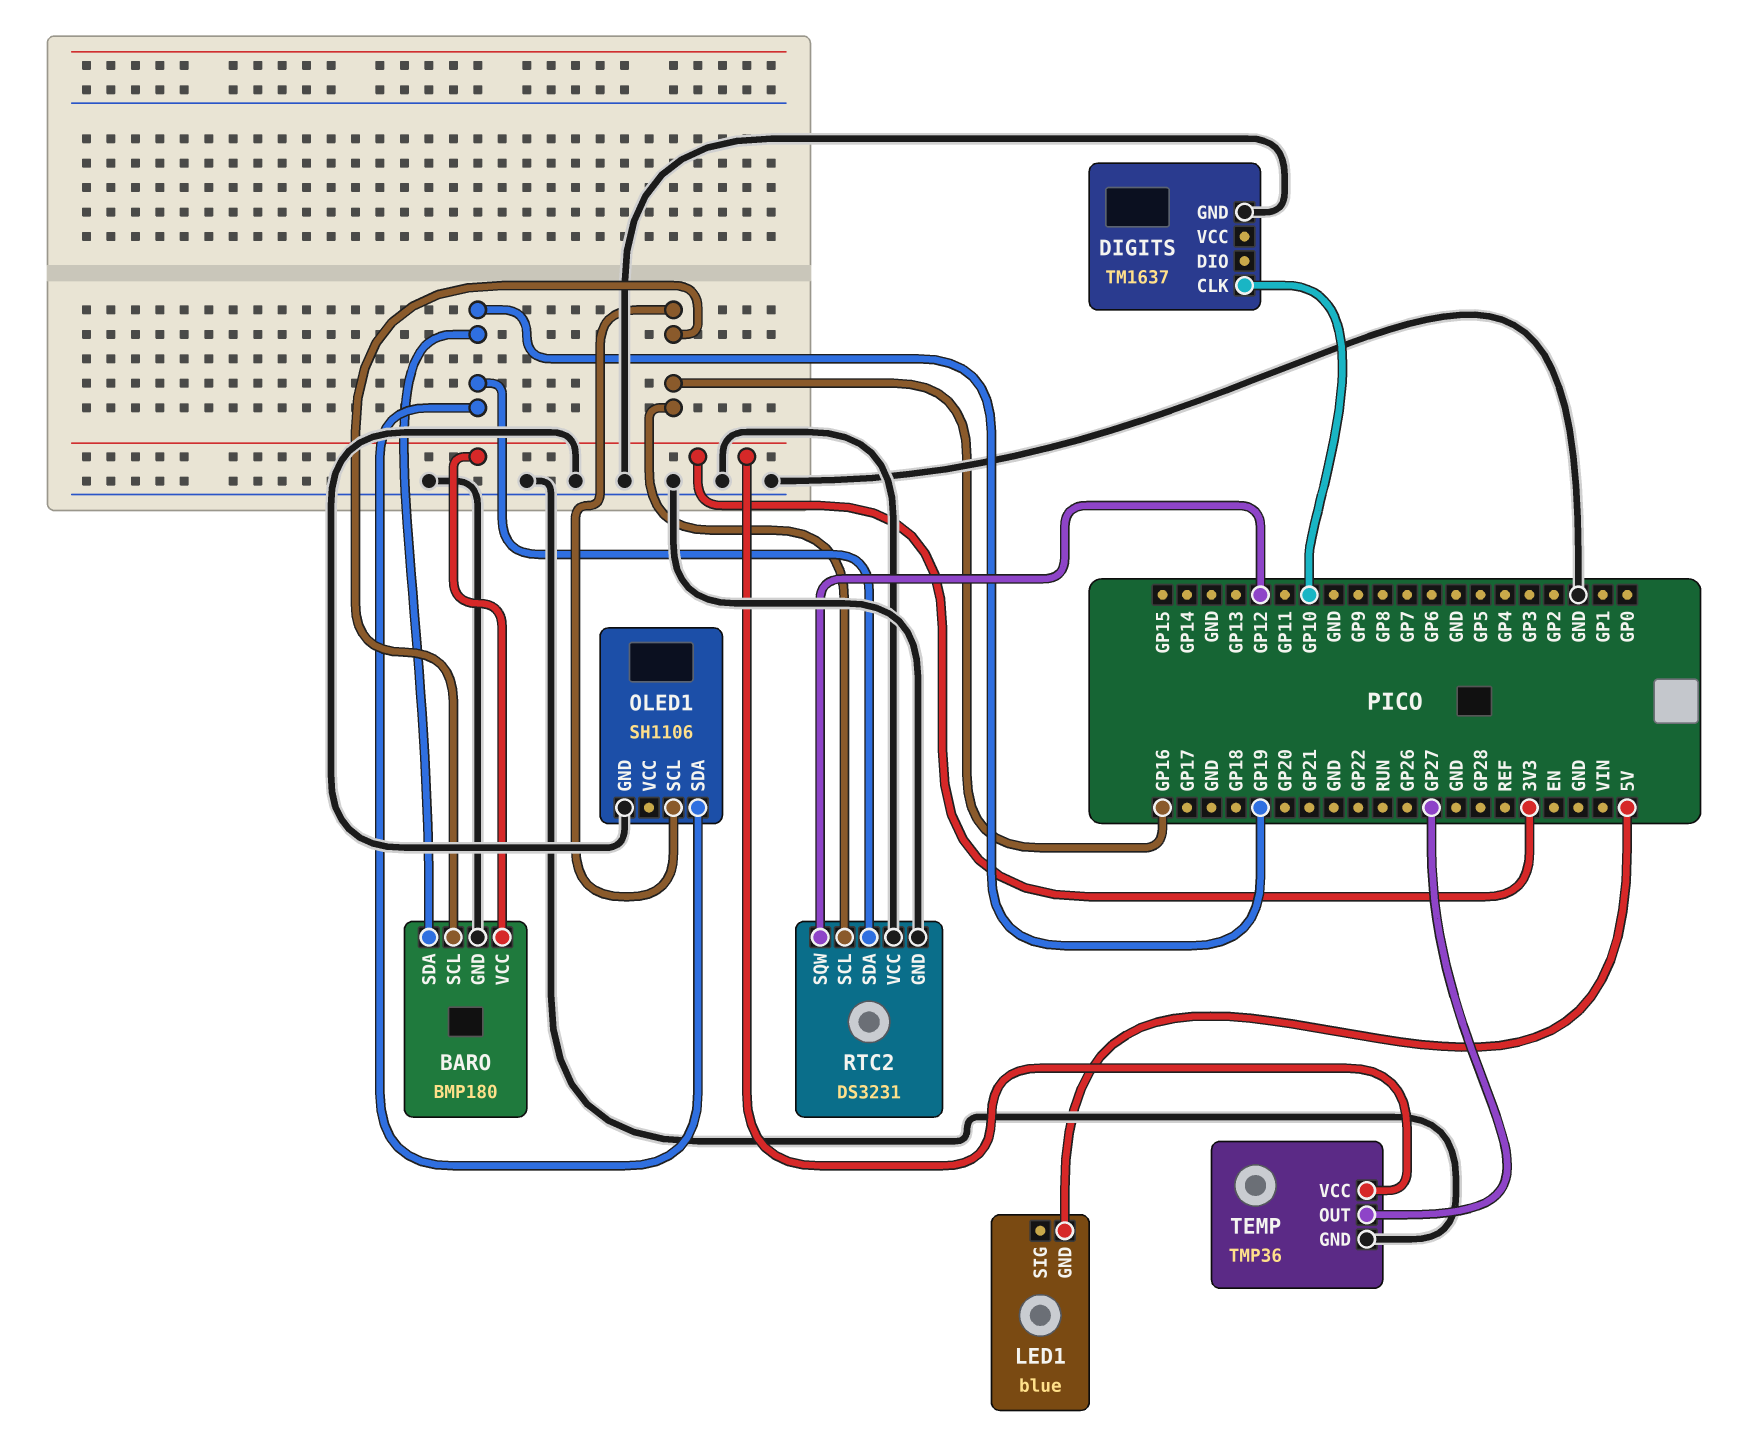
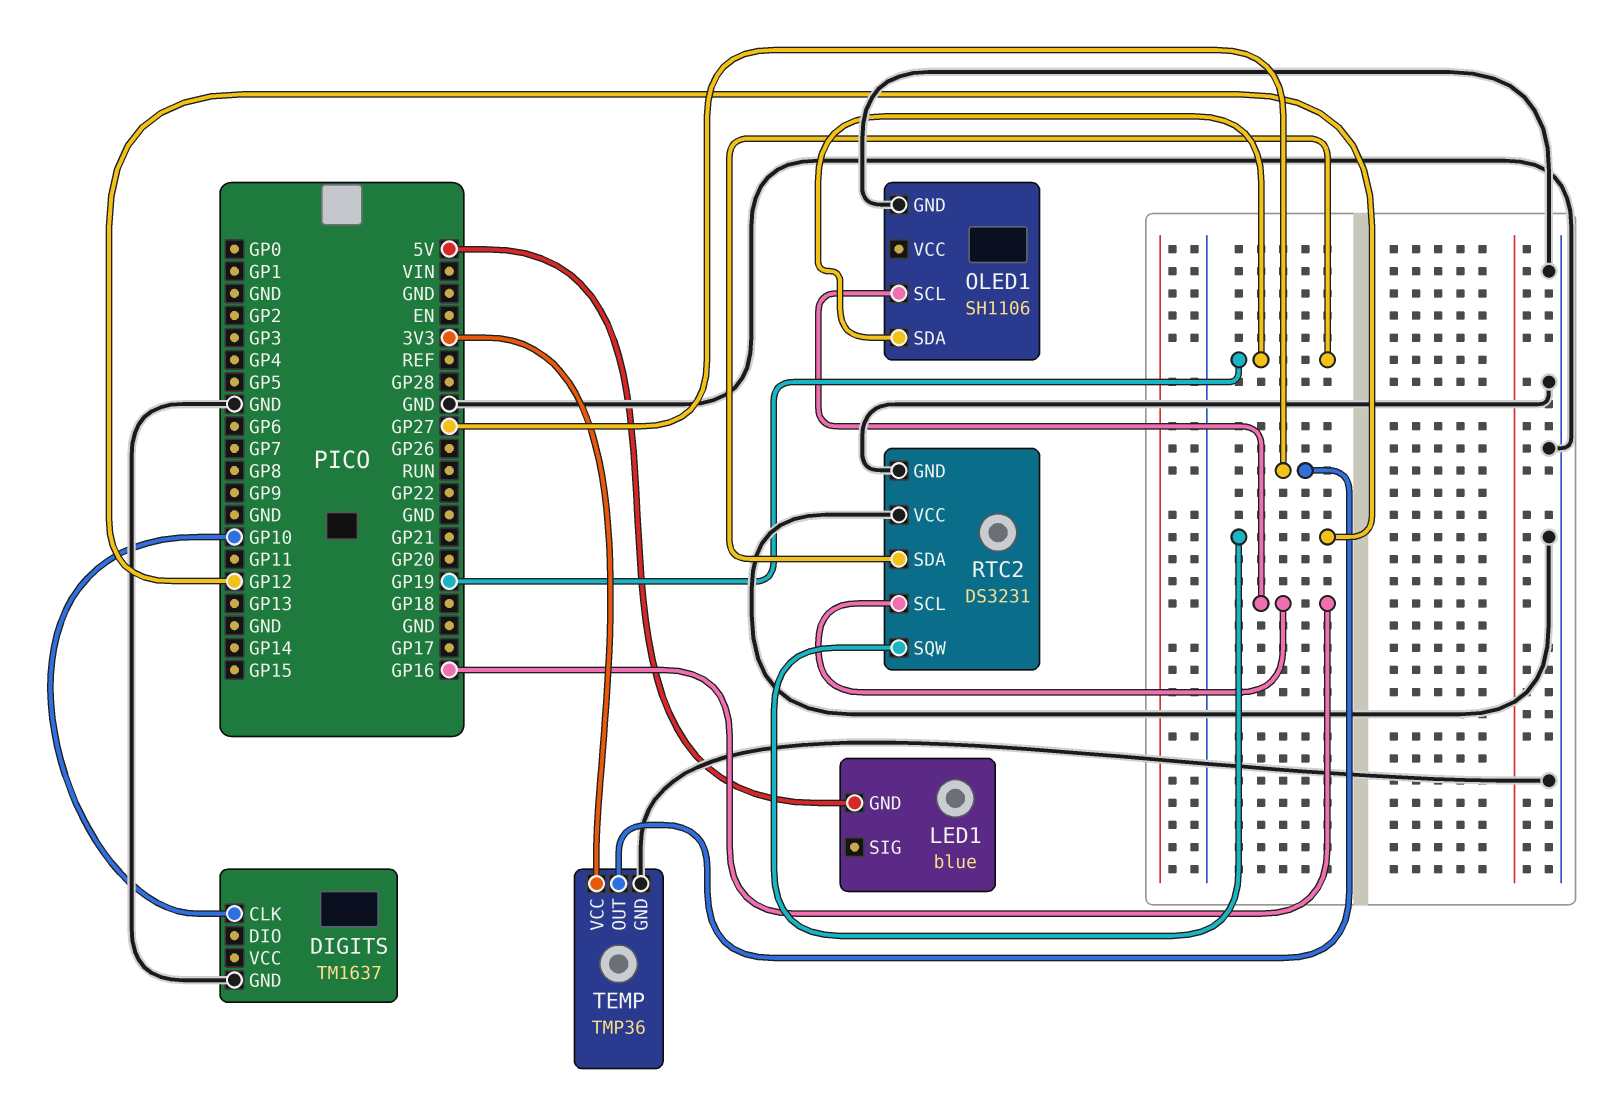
BARO: BMP180 -> none
BARO pin GND: GND -> none
BARO pin SCL: GP16 -> none
BARO pin SDA: GP19 -> none
BARO pin VCC: 3V3 -> none

